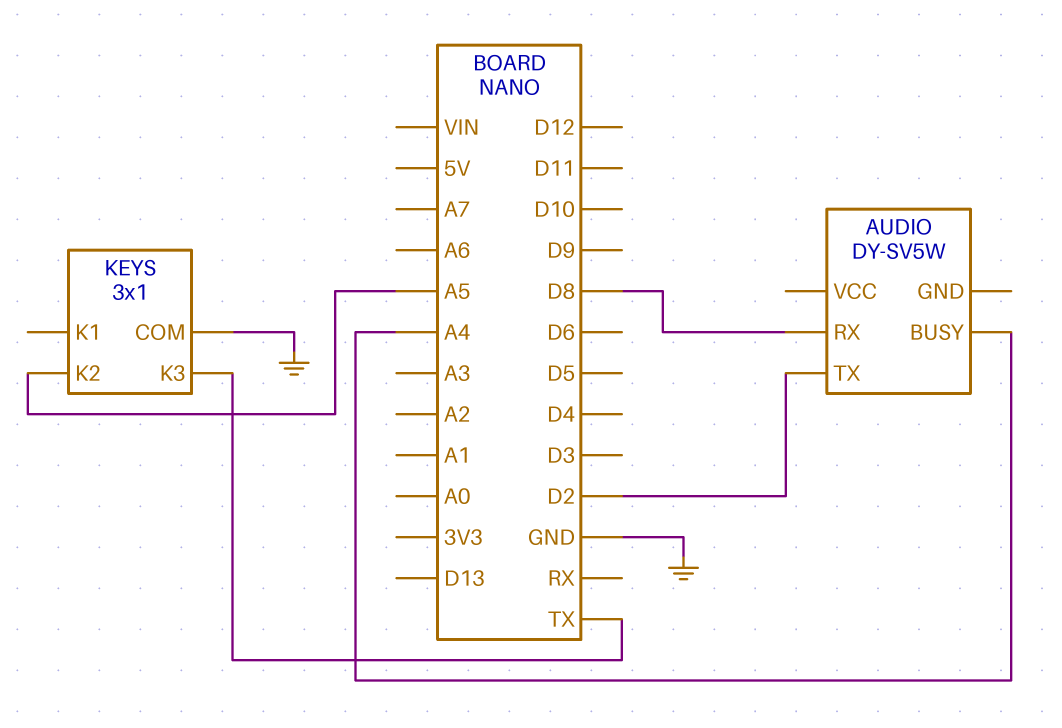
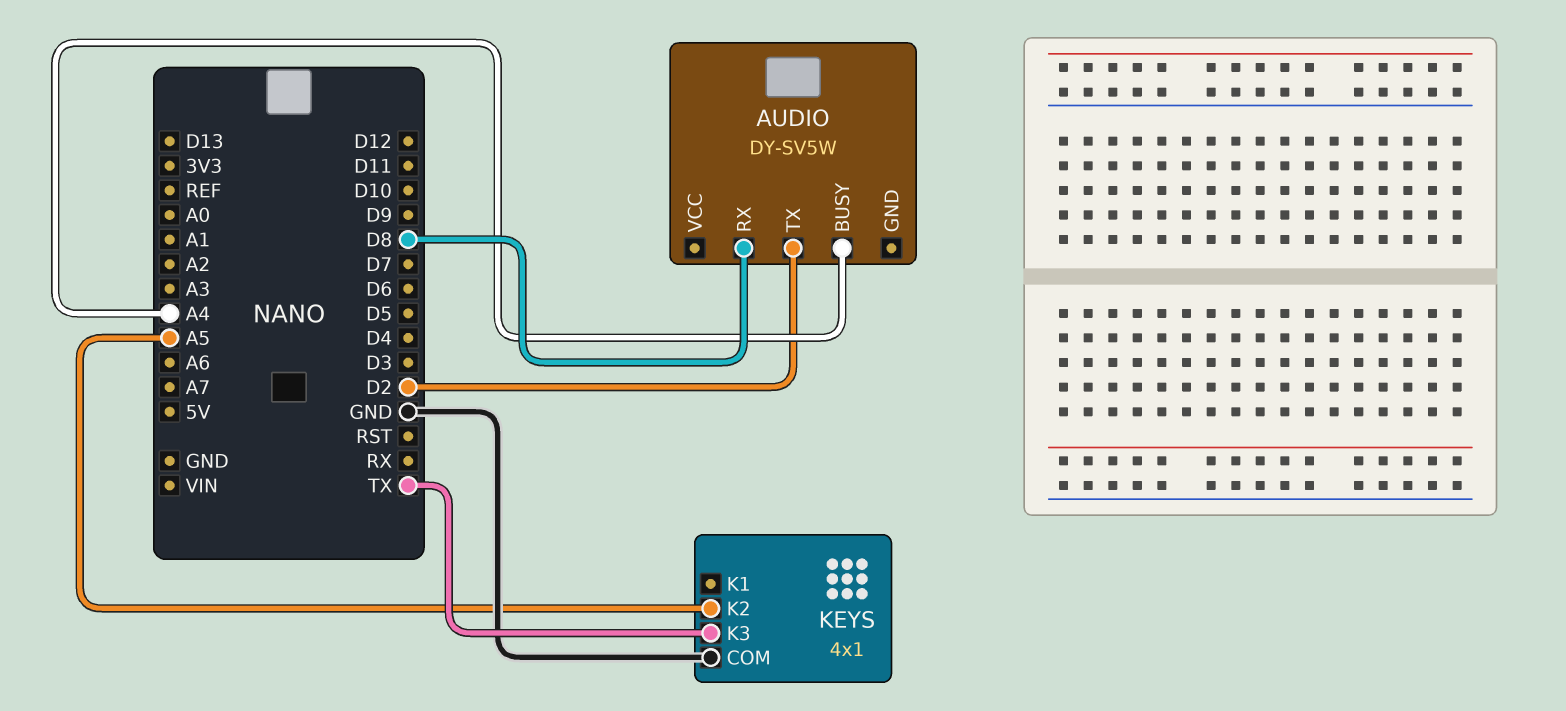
KEYS: 3x1 -> 4x1

